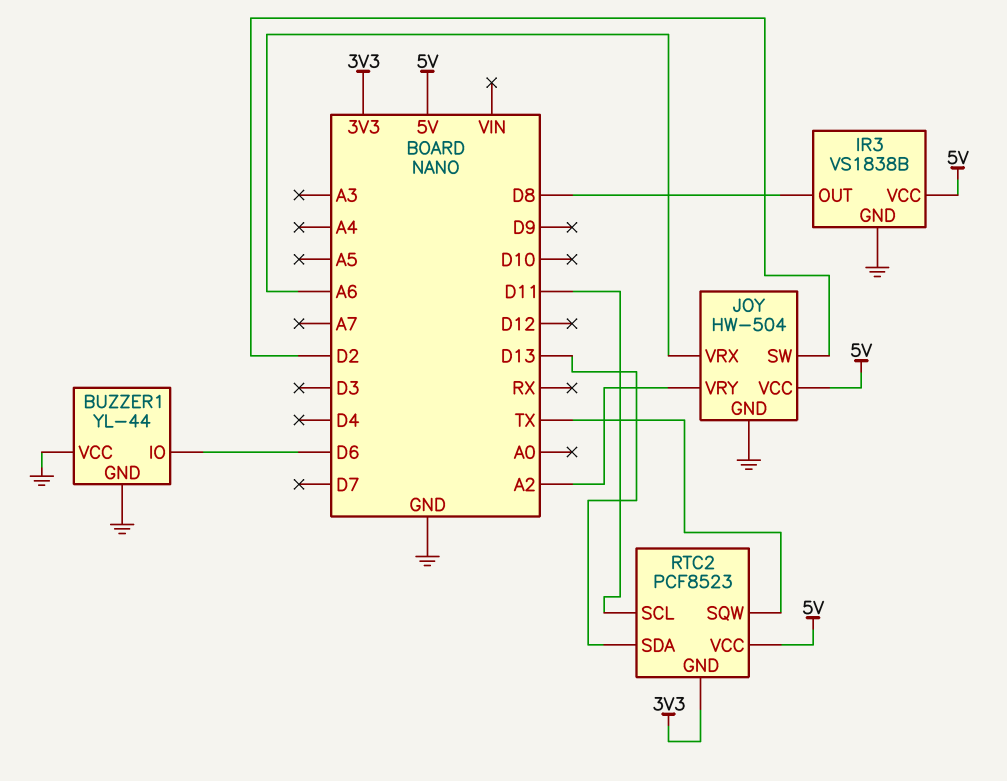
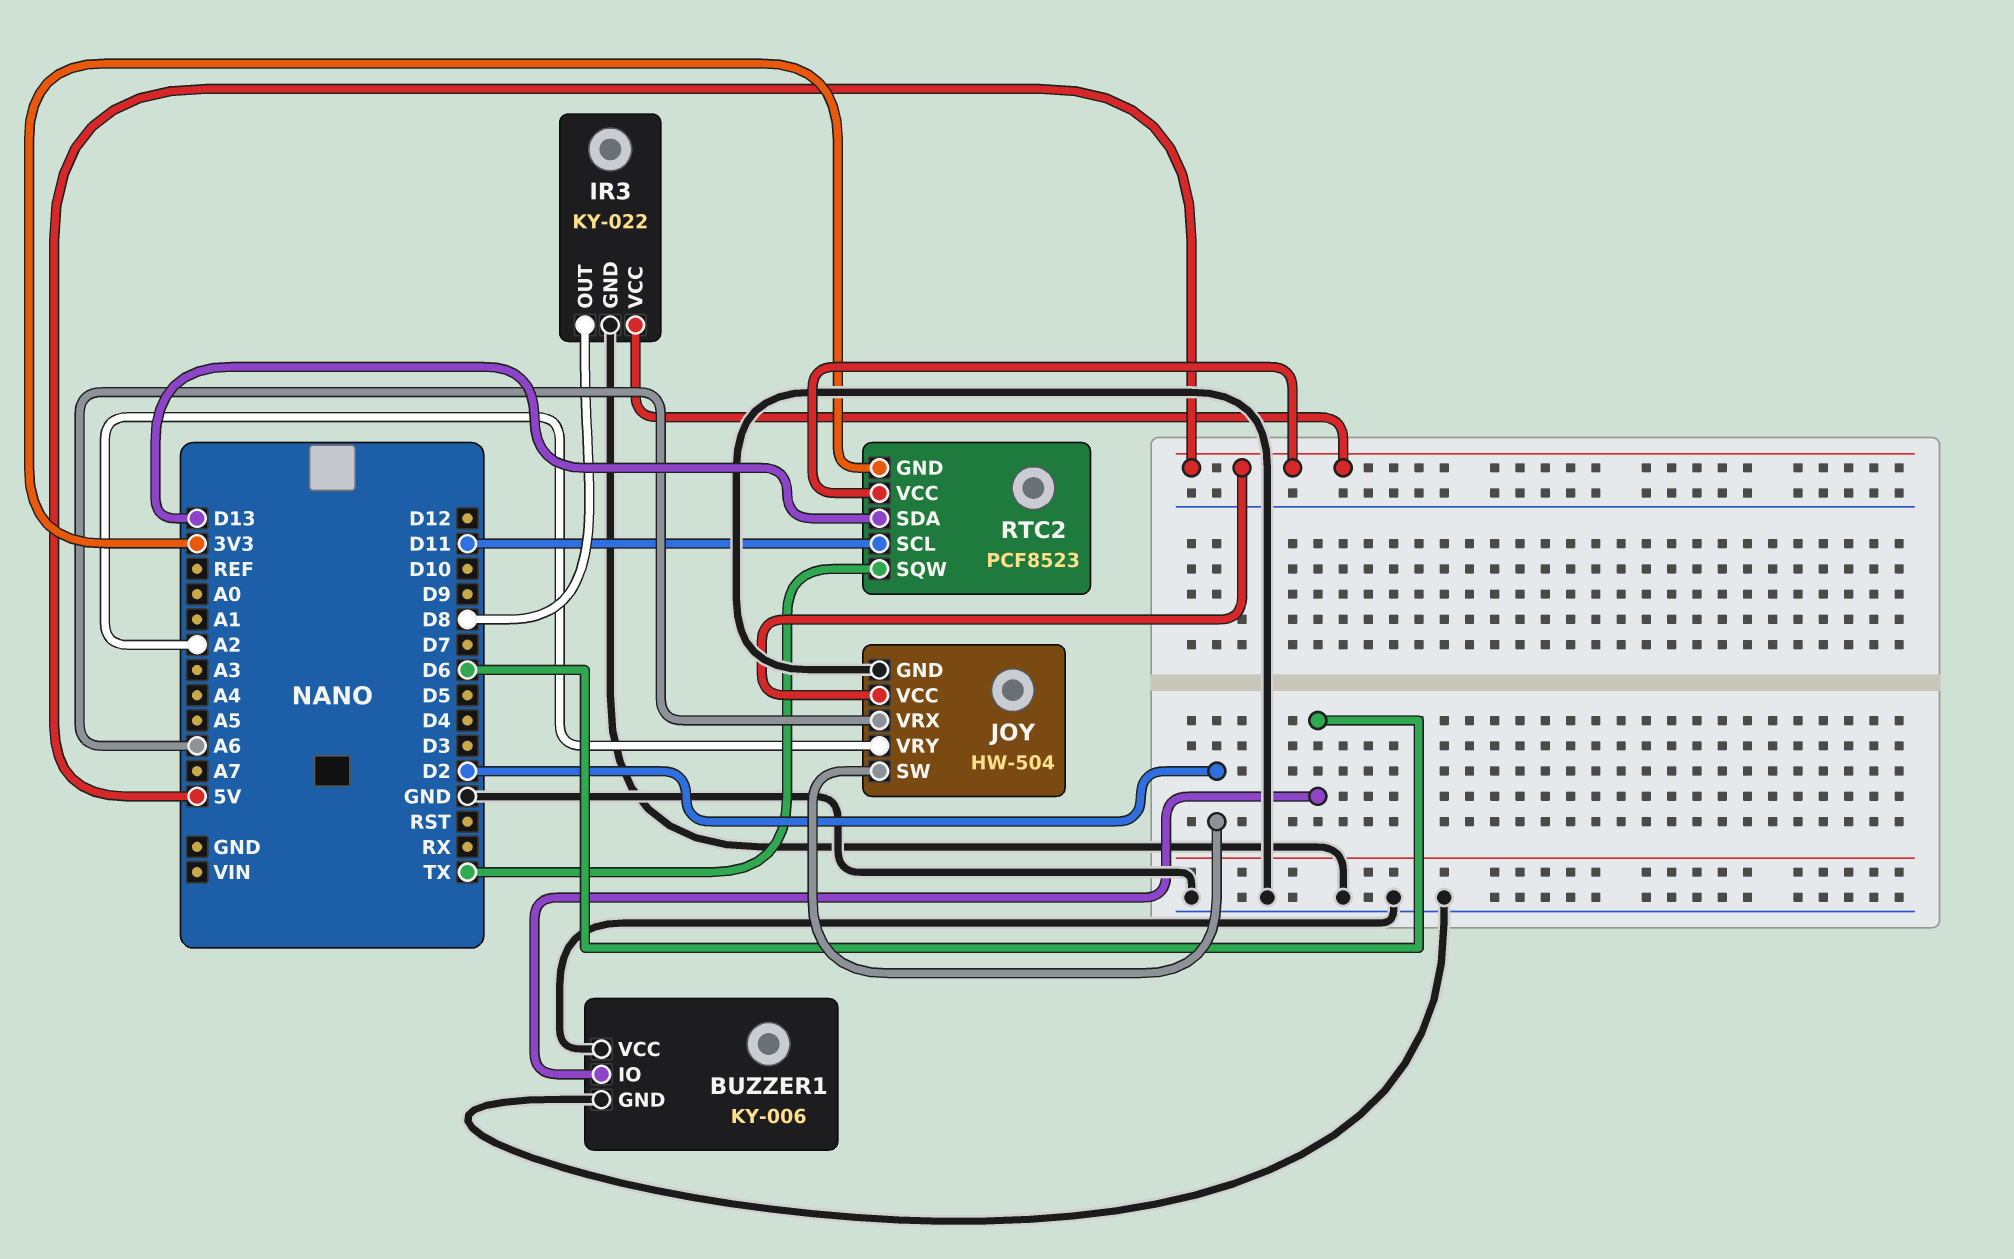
BUZZER1: YL-44 -> KY-006
IR3: VS1838B -> KY-022

